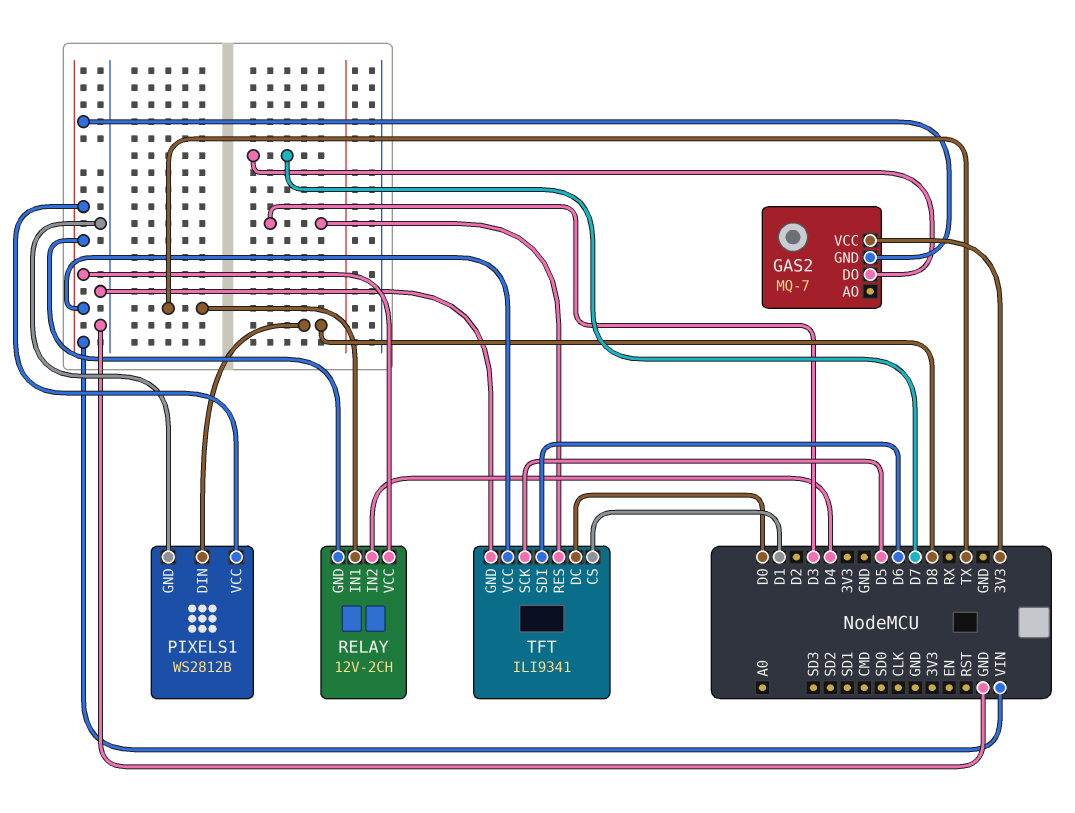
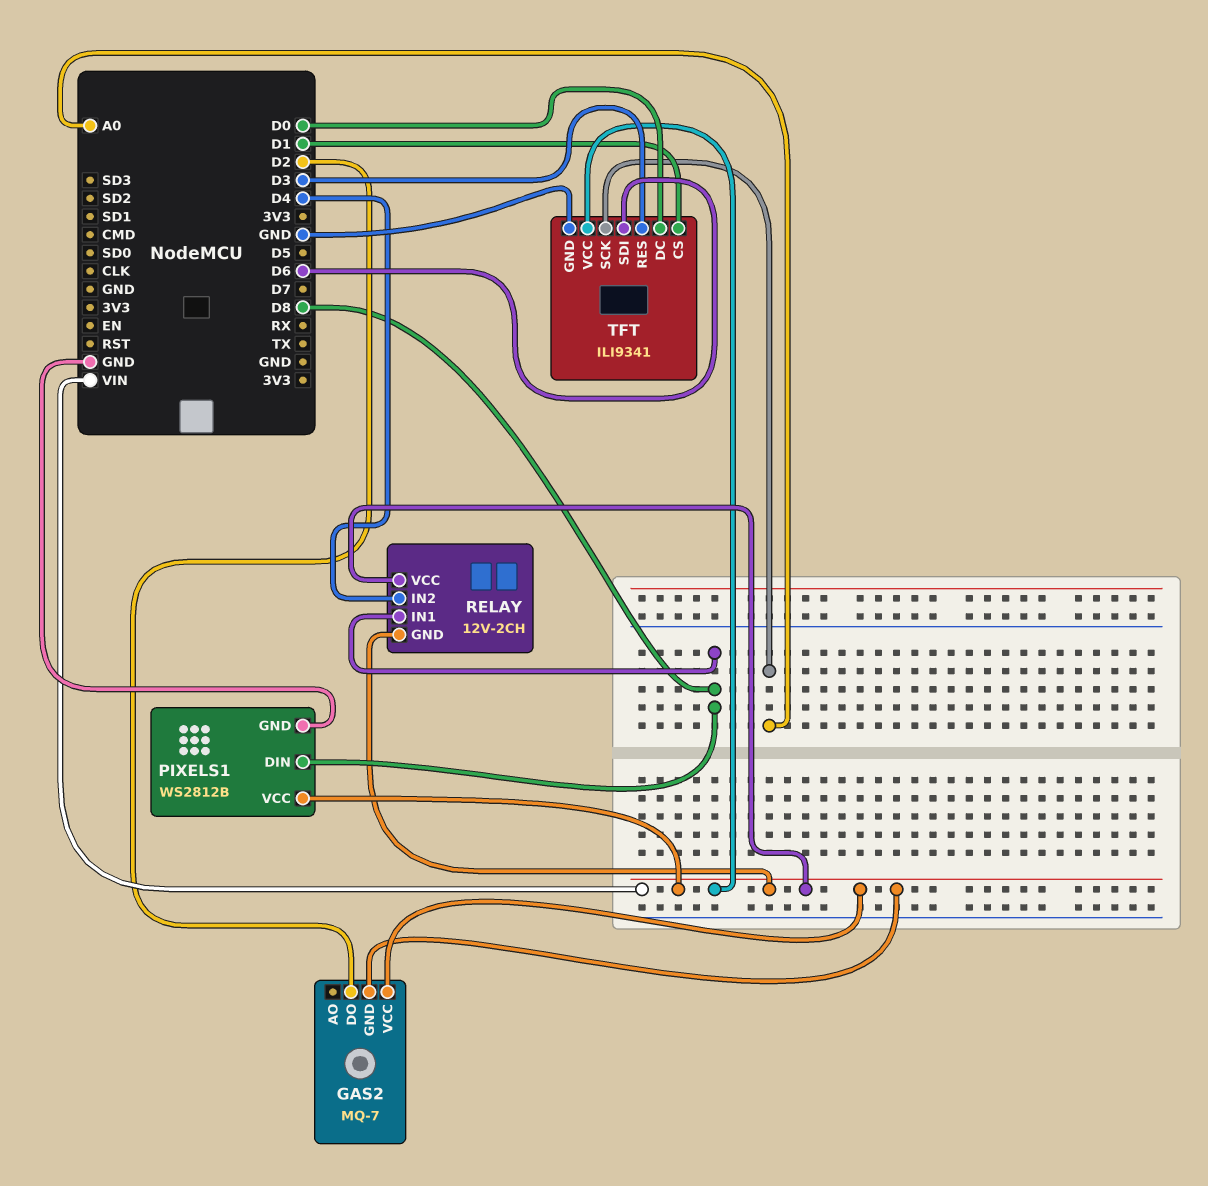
GAS2 pin DO: D7 -> D2
GAS2 pin VCC: 3V3 -> VIN
RELAY pin IN1: TX -> D8
TFT pin SCK: D5 -> A0

